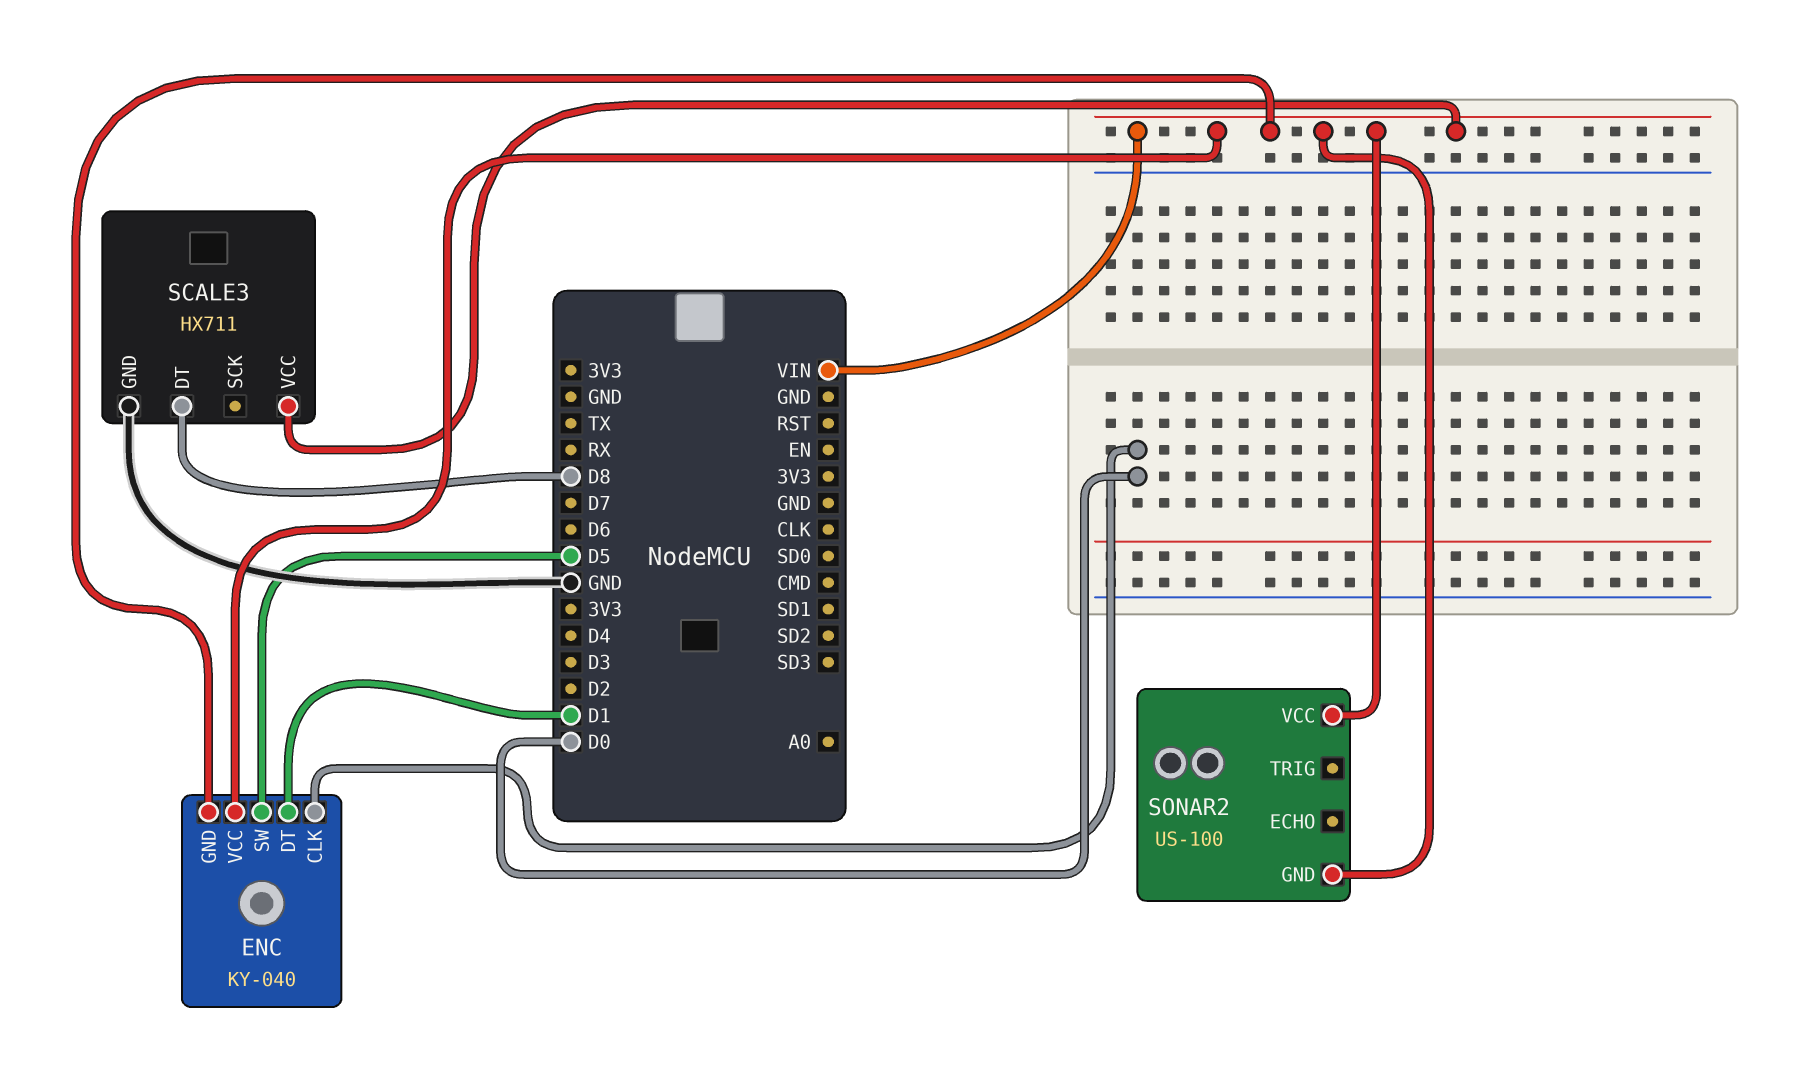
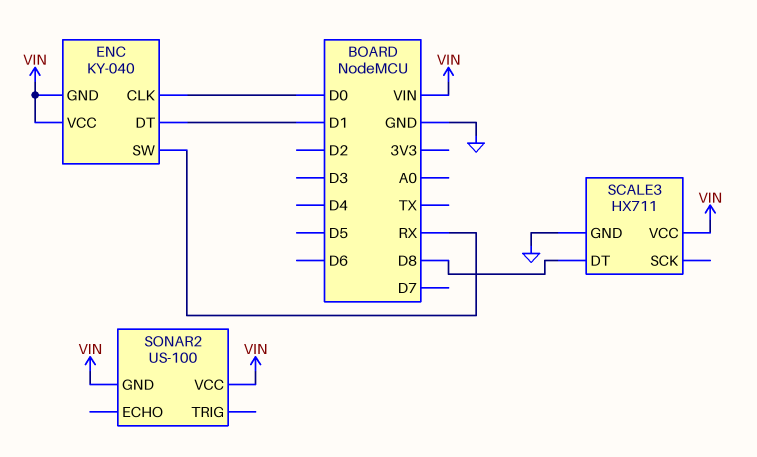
ENC pin SW: D5 -> RX

